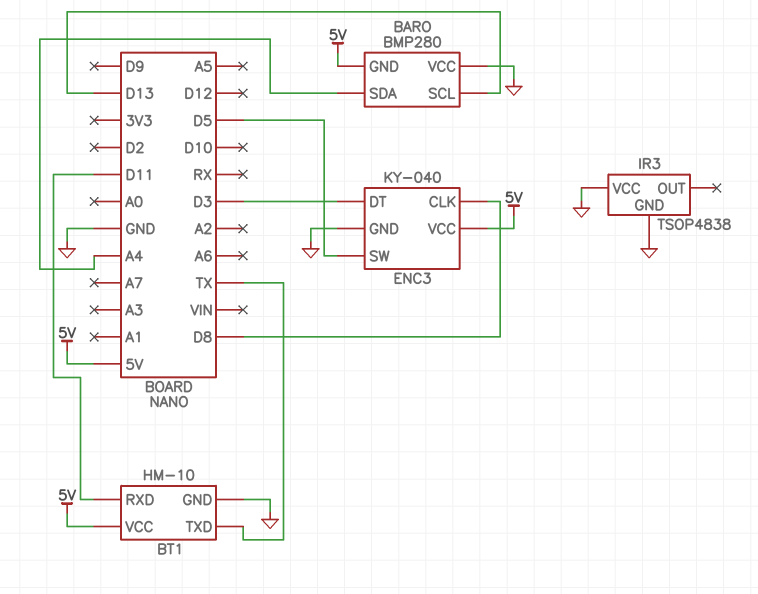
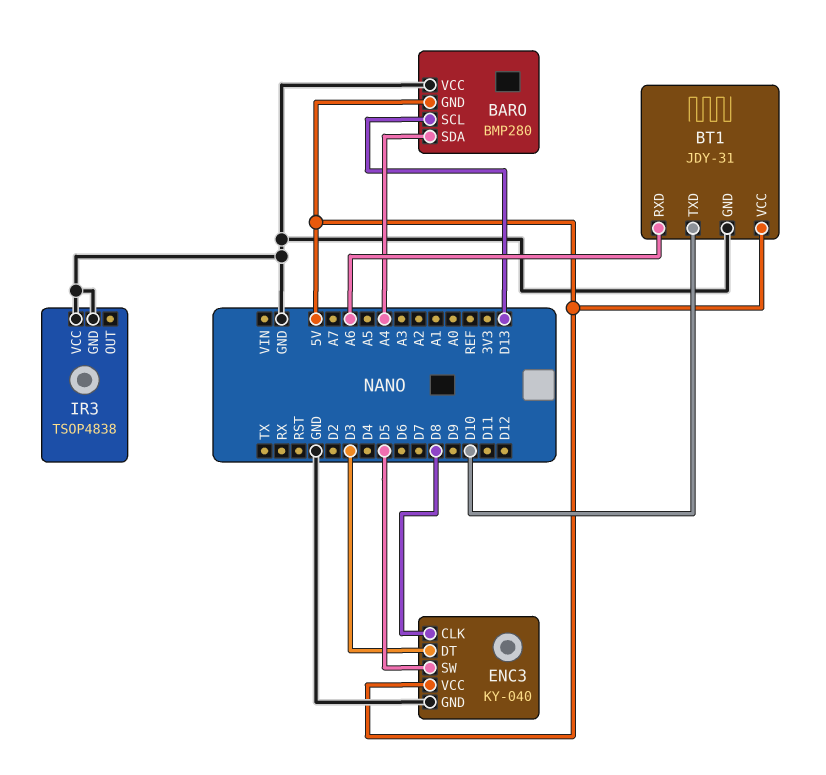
BT1: HM-10 -> JDY-31
BT1 pin RXD: D11 -> A6
BT1 pin TXD: TX -> D10

